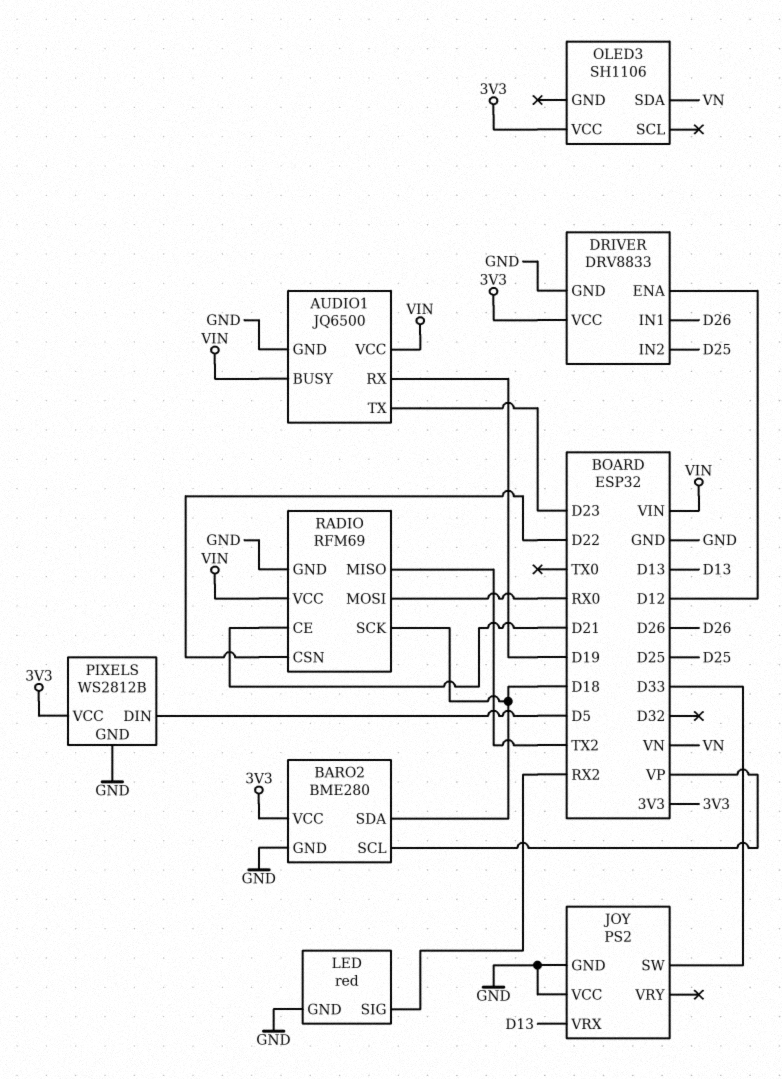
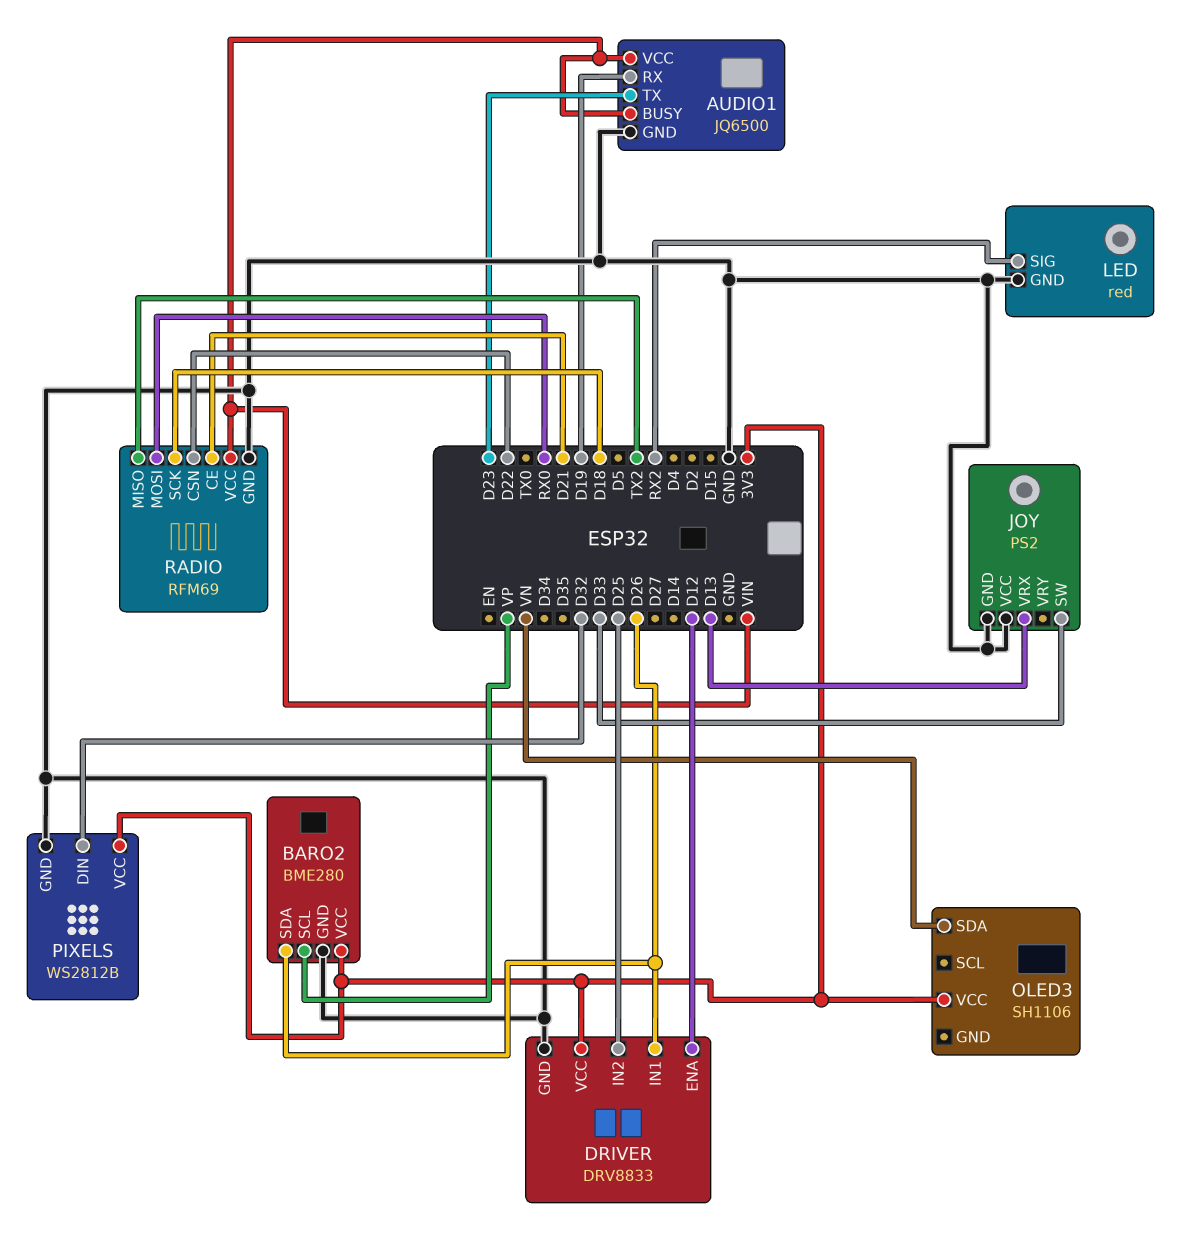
BARO2 pin SDA: D18 -> D26
PIXELS pin DIN: D5 -> D32

